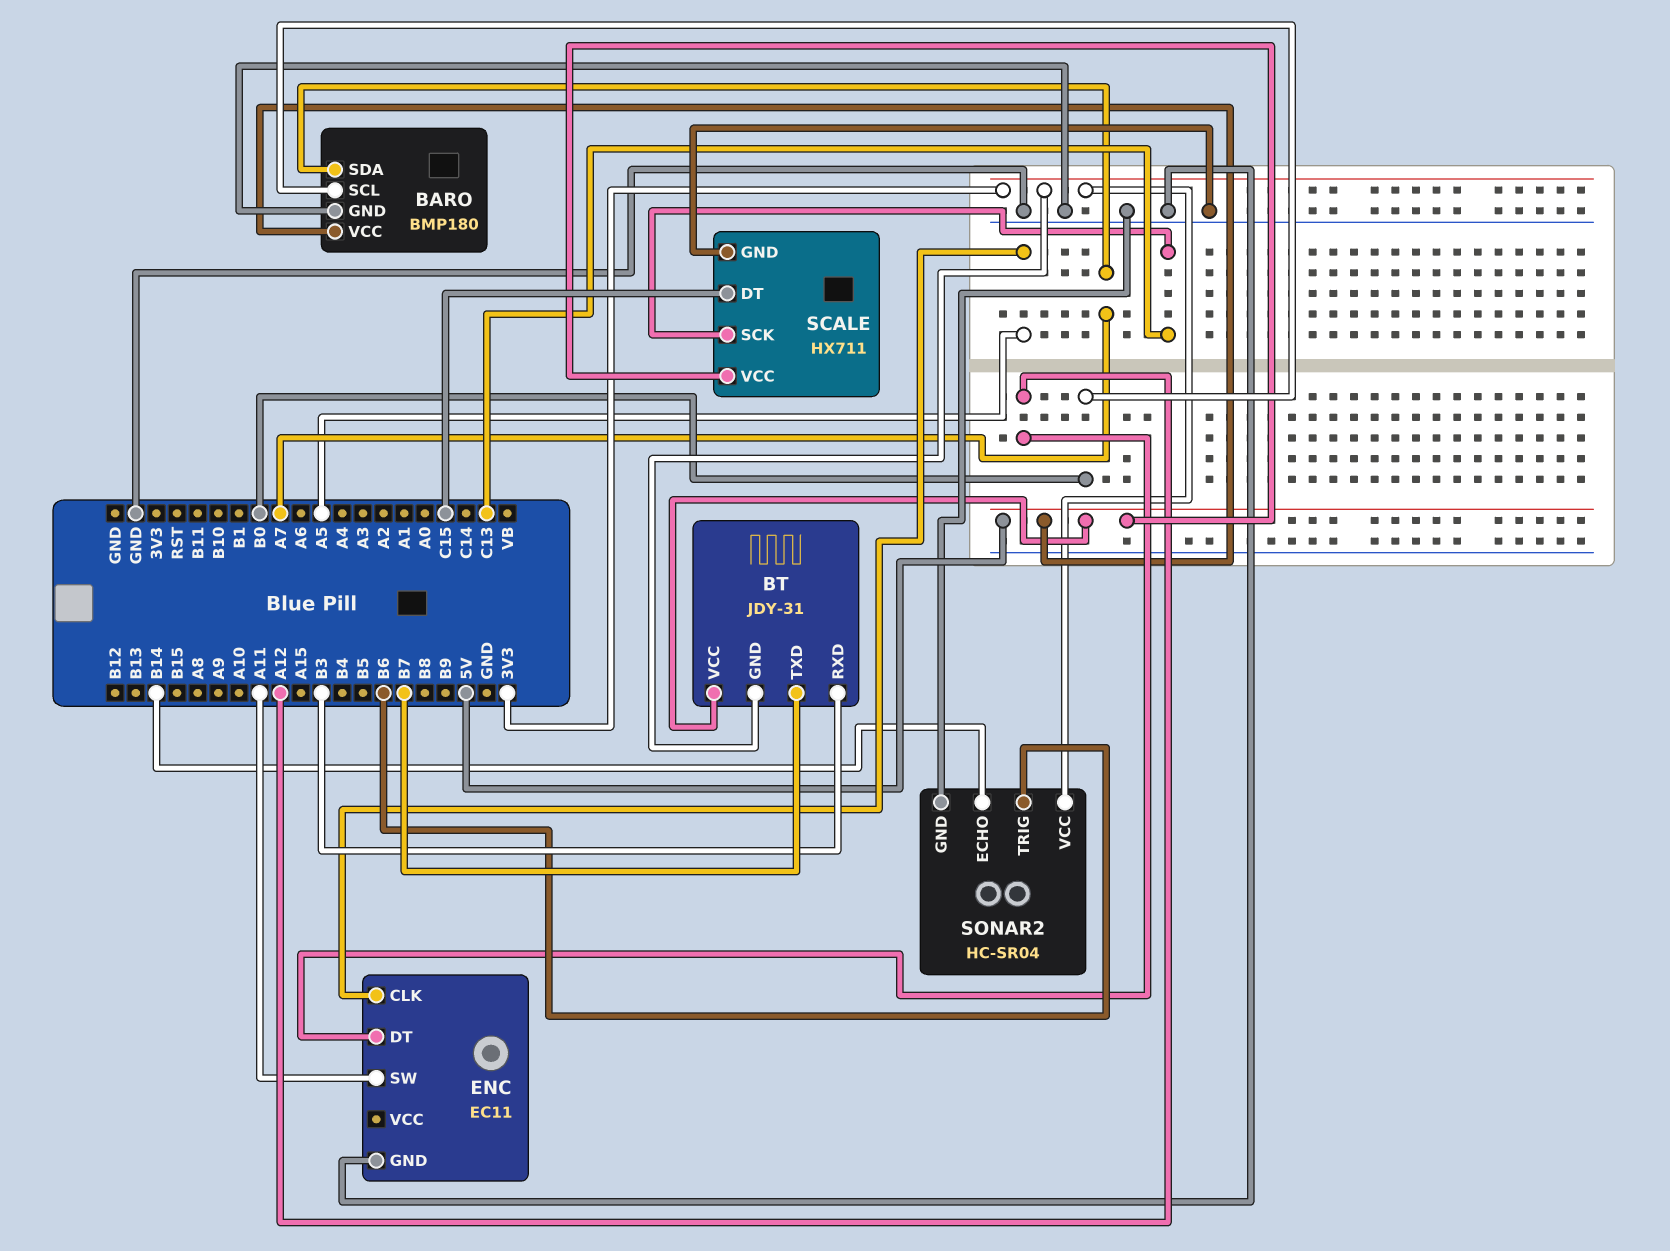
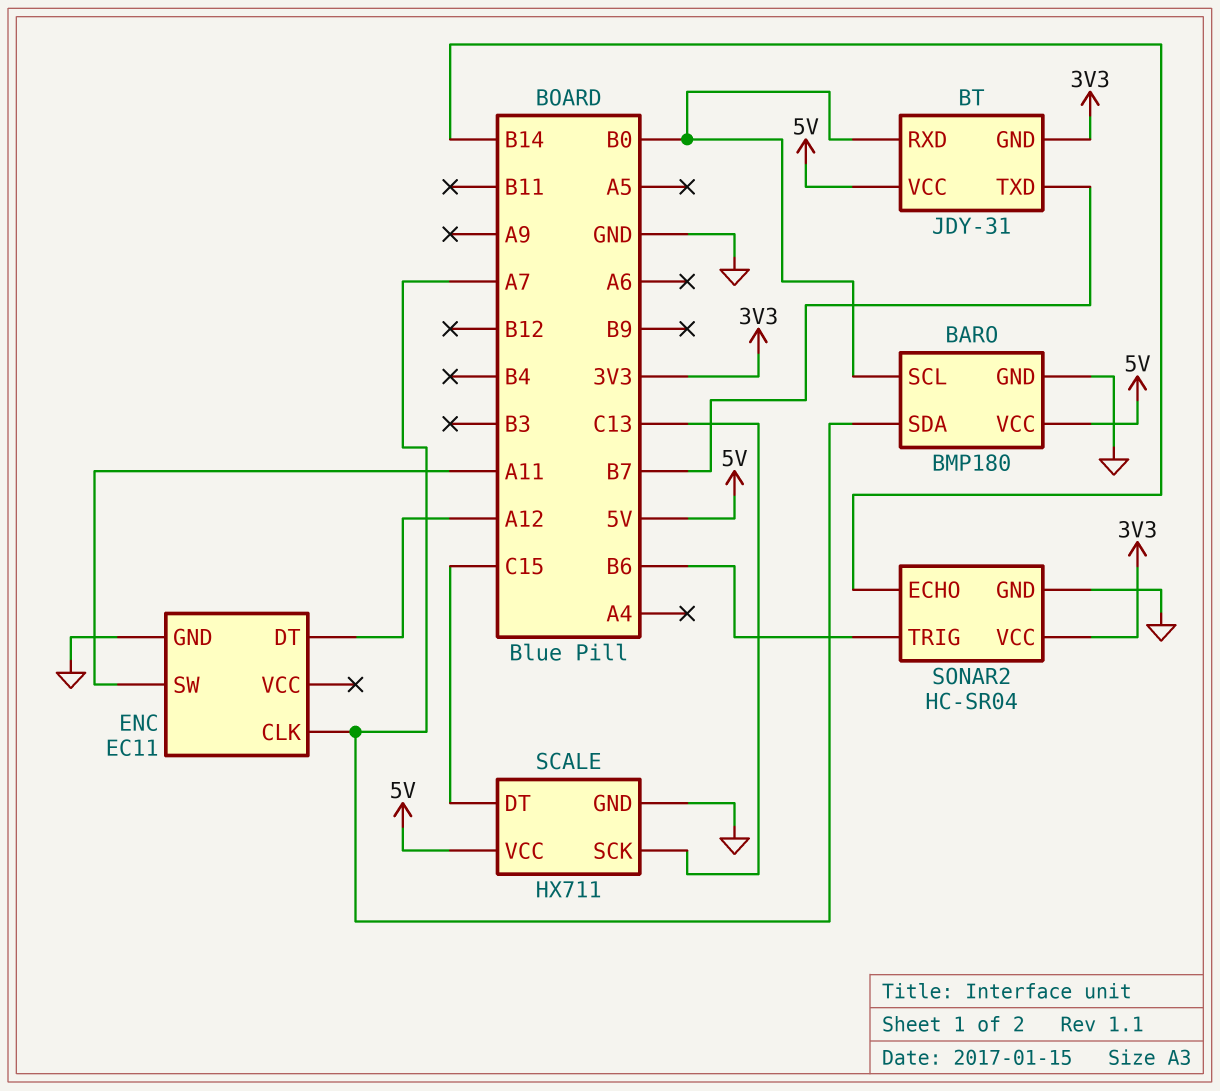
BT pin RXD: B3 -> B0
ENC pin CLK: A5 -> A7

